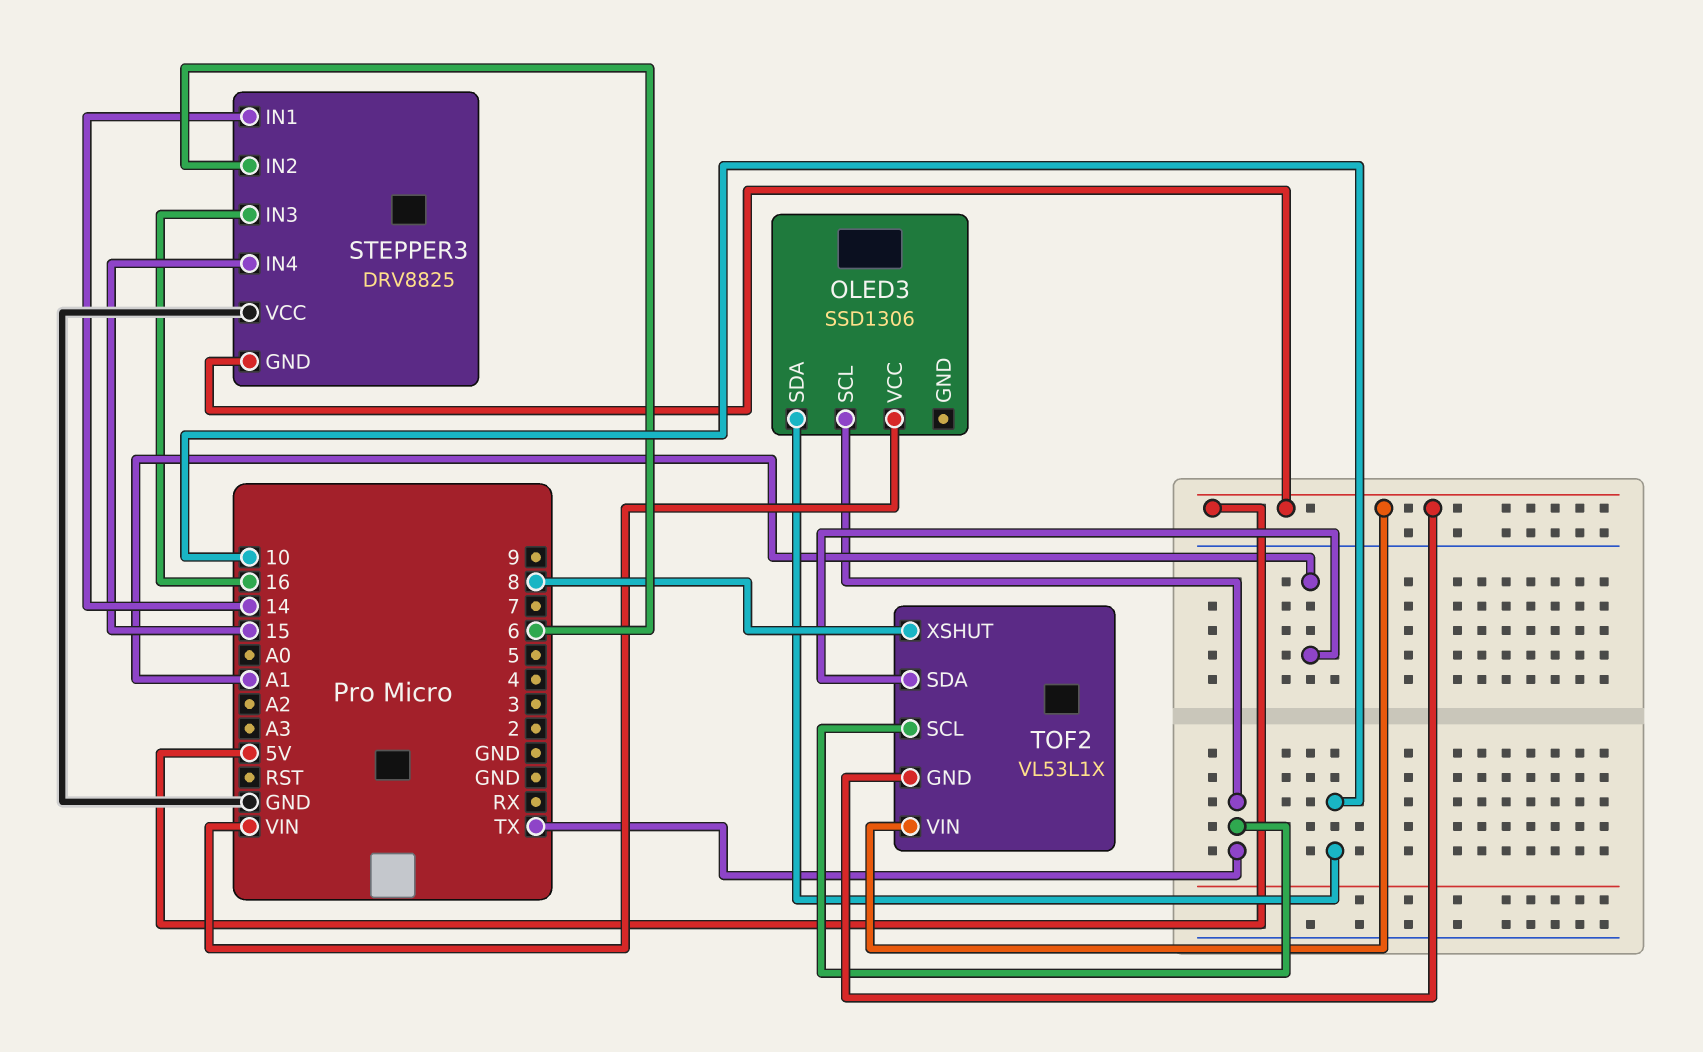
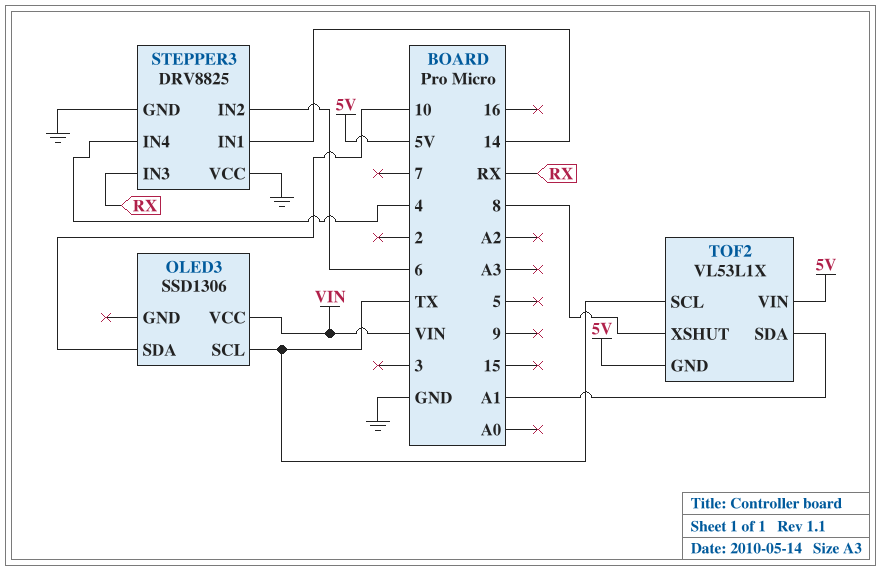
STEPPER3 pin GND: 5V -> GND
STEPPER3 pin IN3: 16 -> RX
STEPPER3 pin IN4: 15 -> 4

